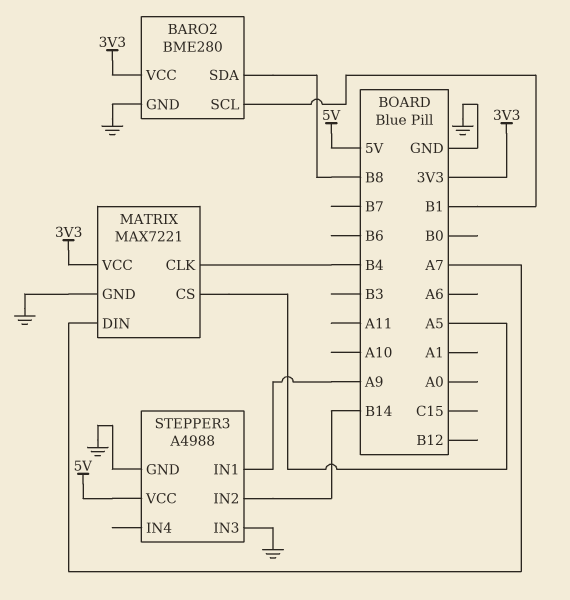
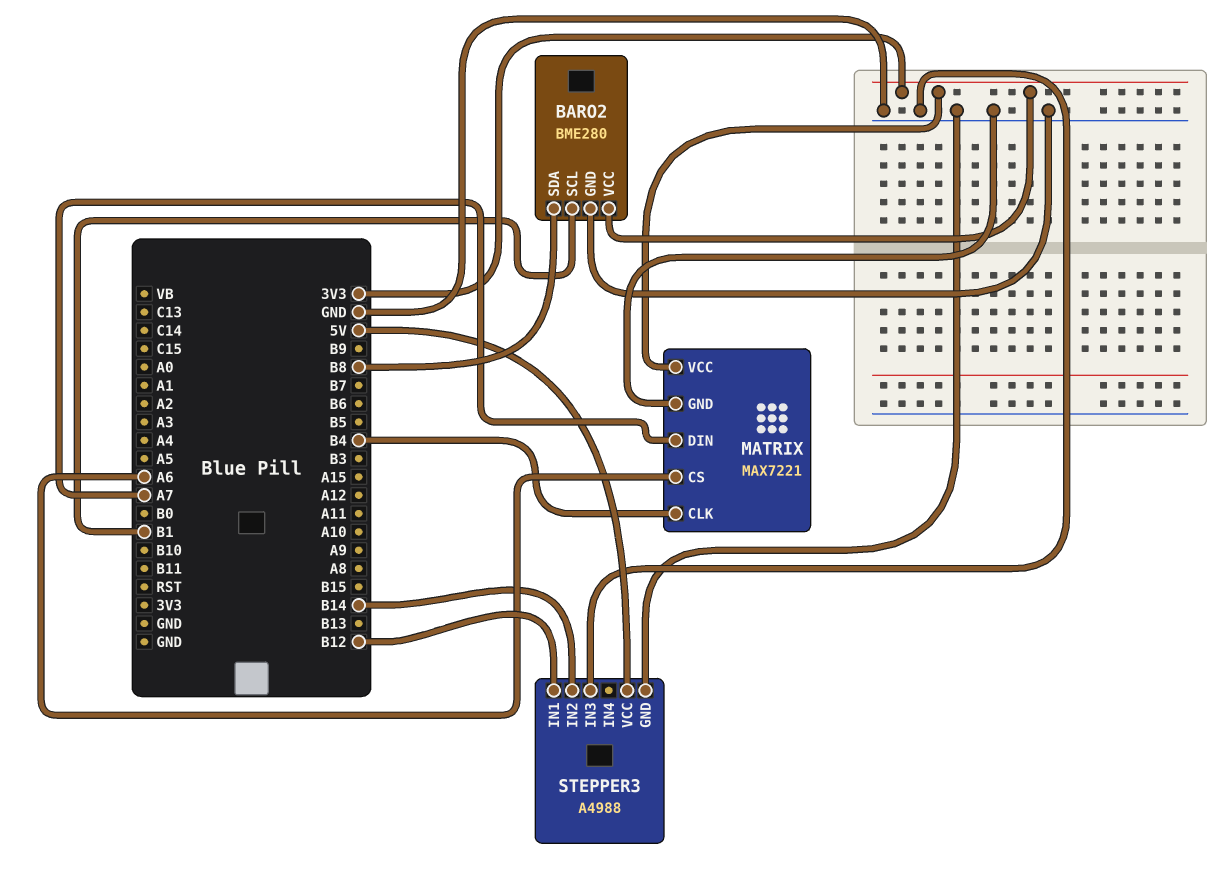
MATRIX pin CS: A5 -> A6
STEPPER3 pin IN1: A9 -> B12

